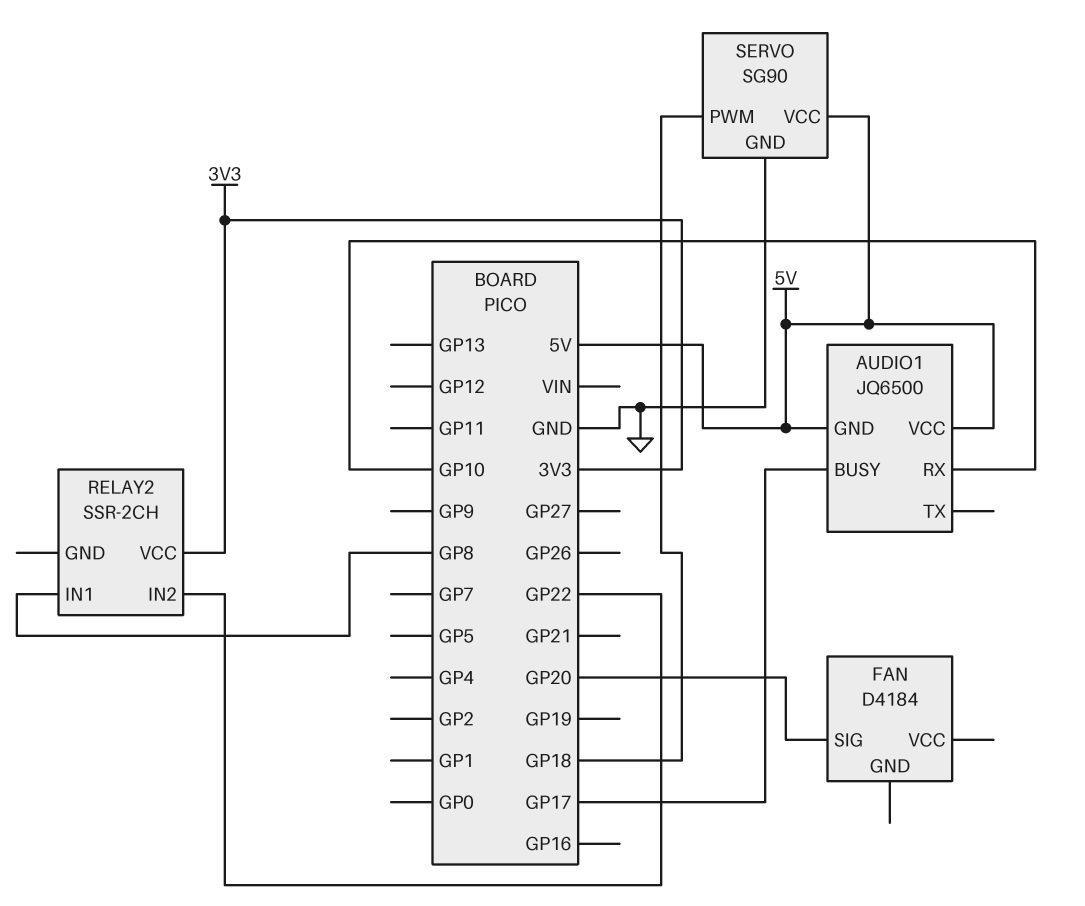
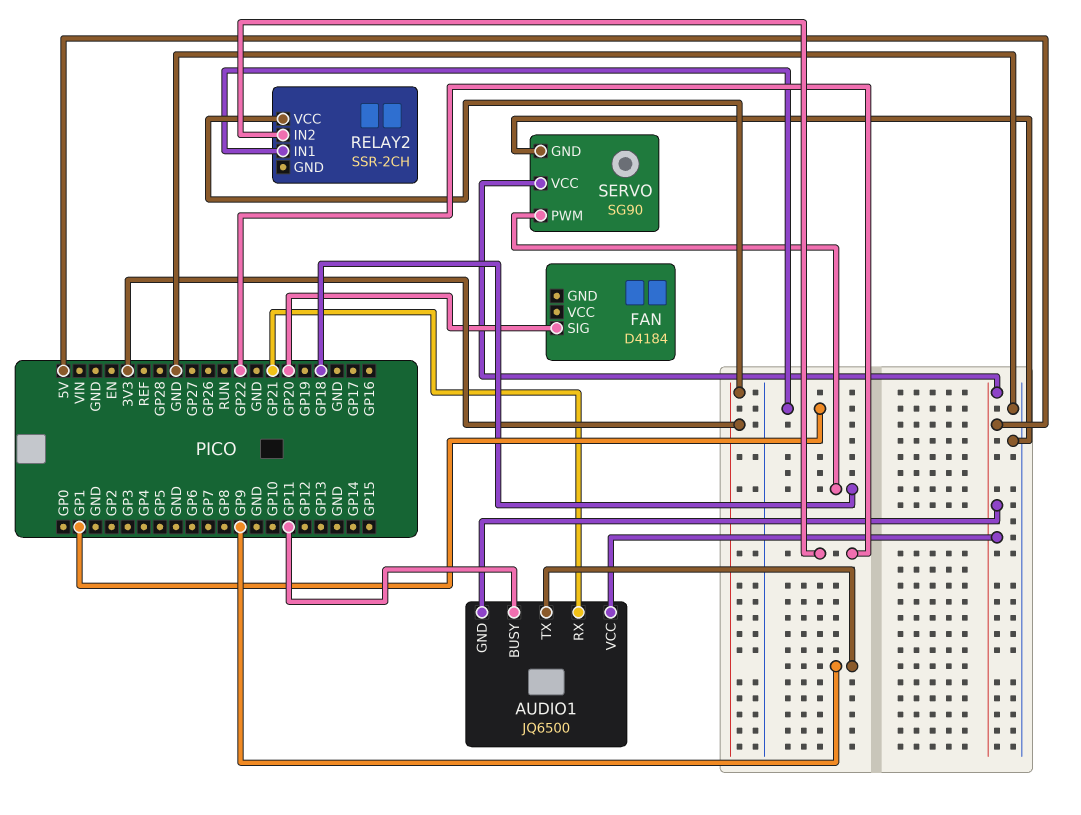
AUDIO1 pin BUSY: GP17 -> GP11
AUDIO1 pin RX: GP10 -> GP21
AUDIO1 pin TX: none -> GP9
RELAY2 pin IN1: GP8 -> GP1

